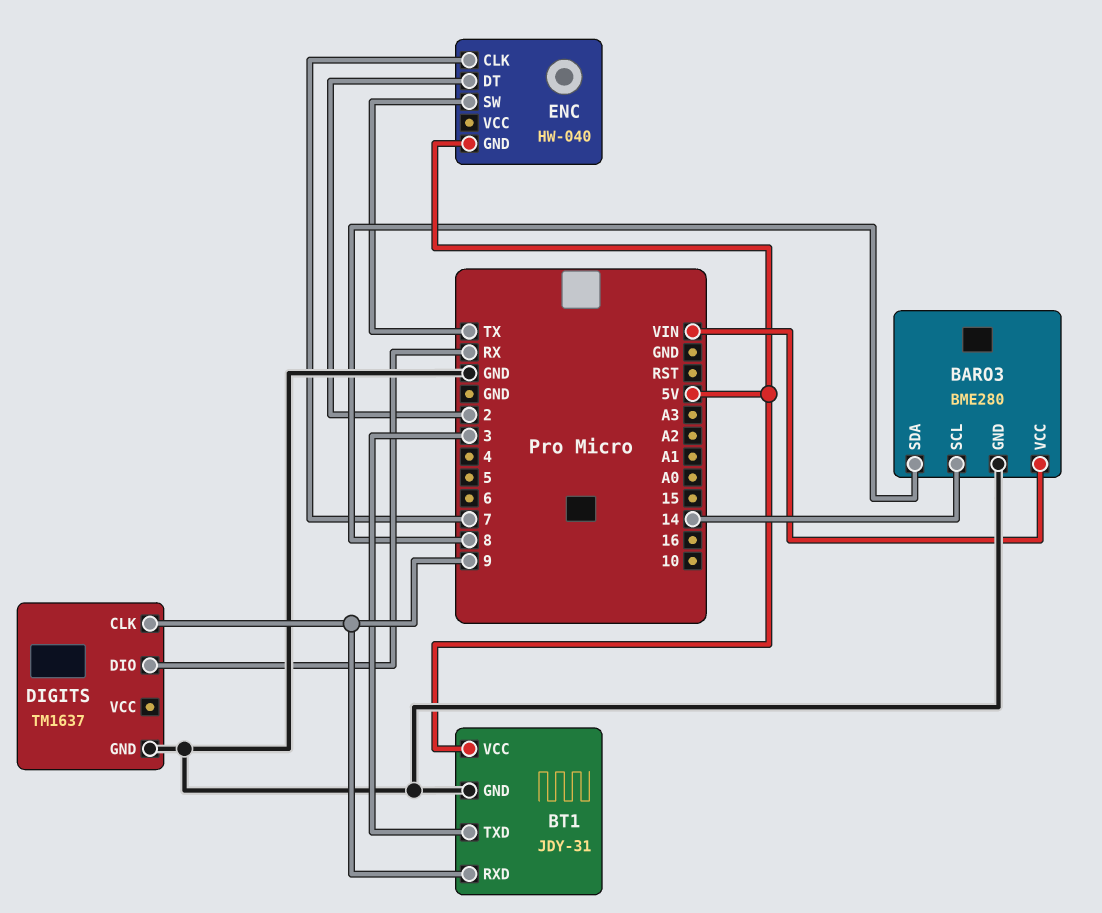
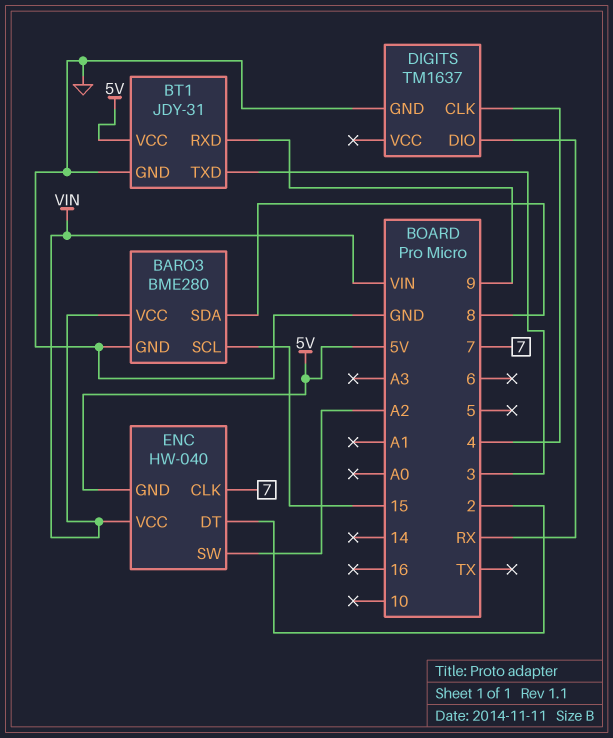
BARO3 pin SCL: 14 -> 15
DIGITS pin CLK: 9 -> 4
ENC pin SW: TX -> A2
ENC pin VCC: none -> VIN

